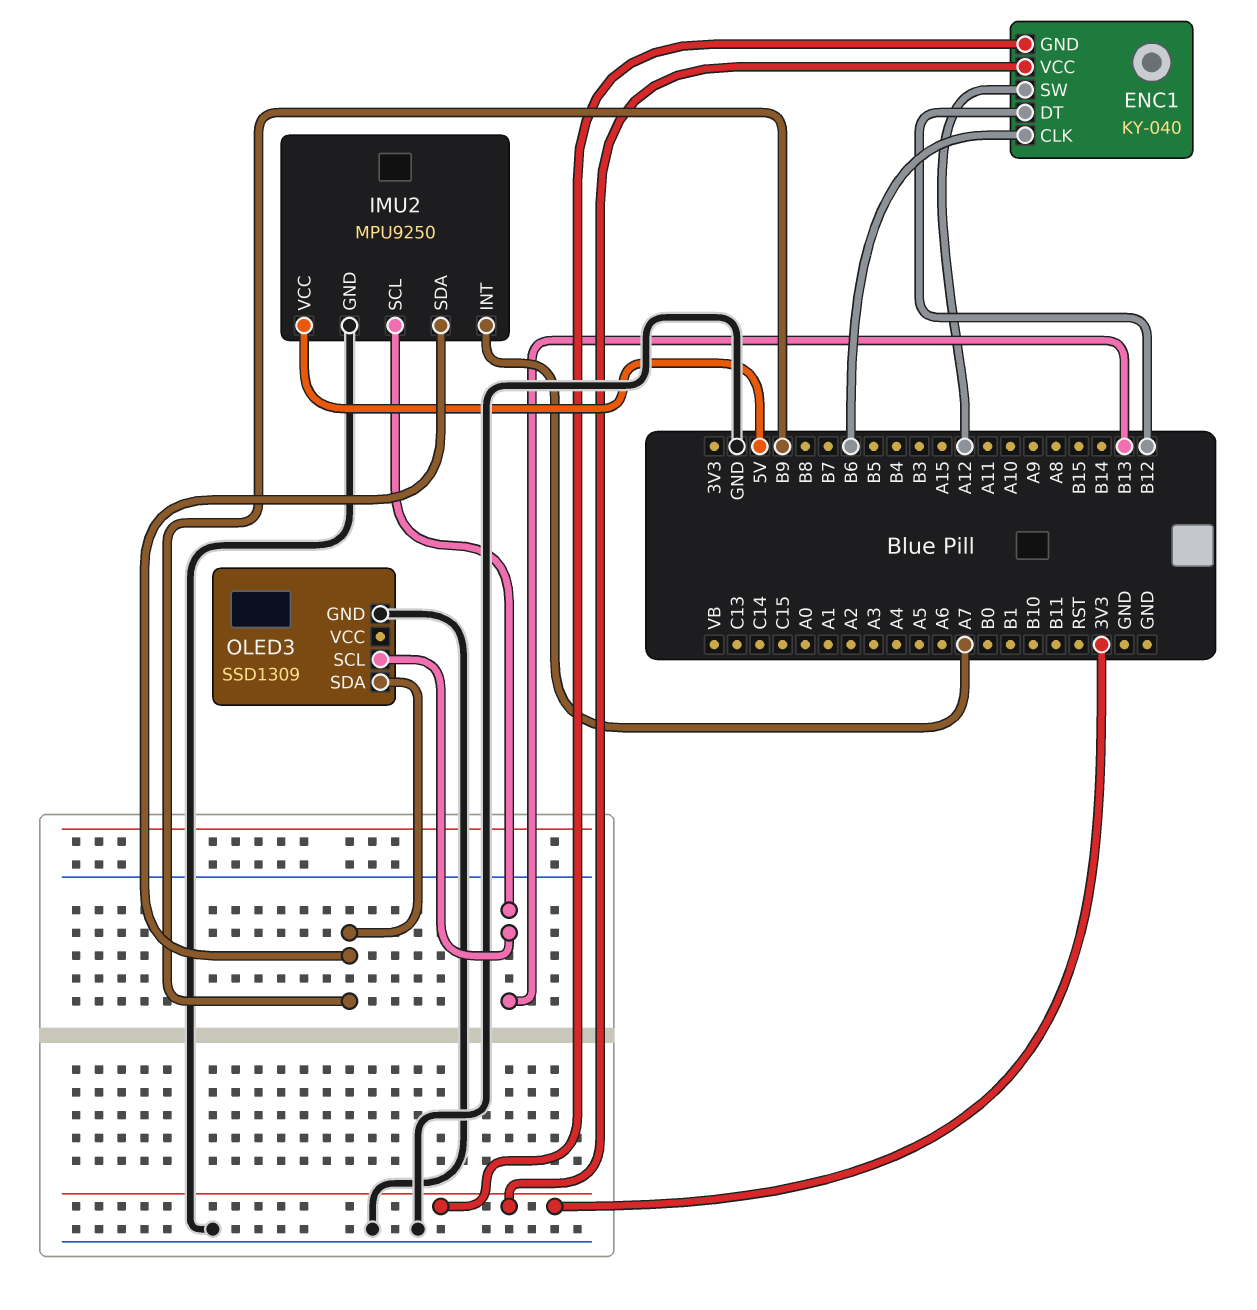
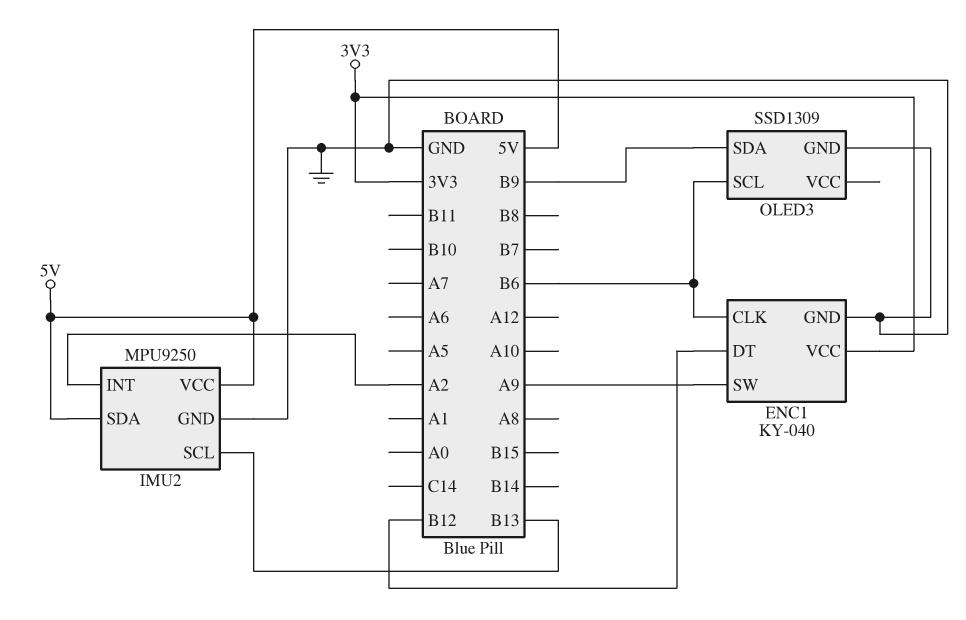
ENC1 pin GND: 3V3 -> GND
ENC1 pin SW: A12 -> A9
IMU2 pin INT: A7 -> A2
IMU2 pin SDA: B9 -> 5V
OLED3 pin SCL: B13 -> B6

